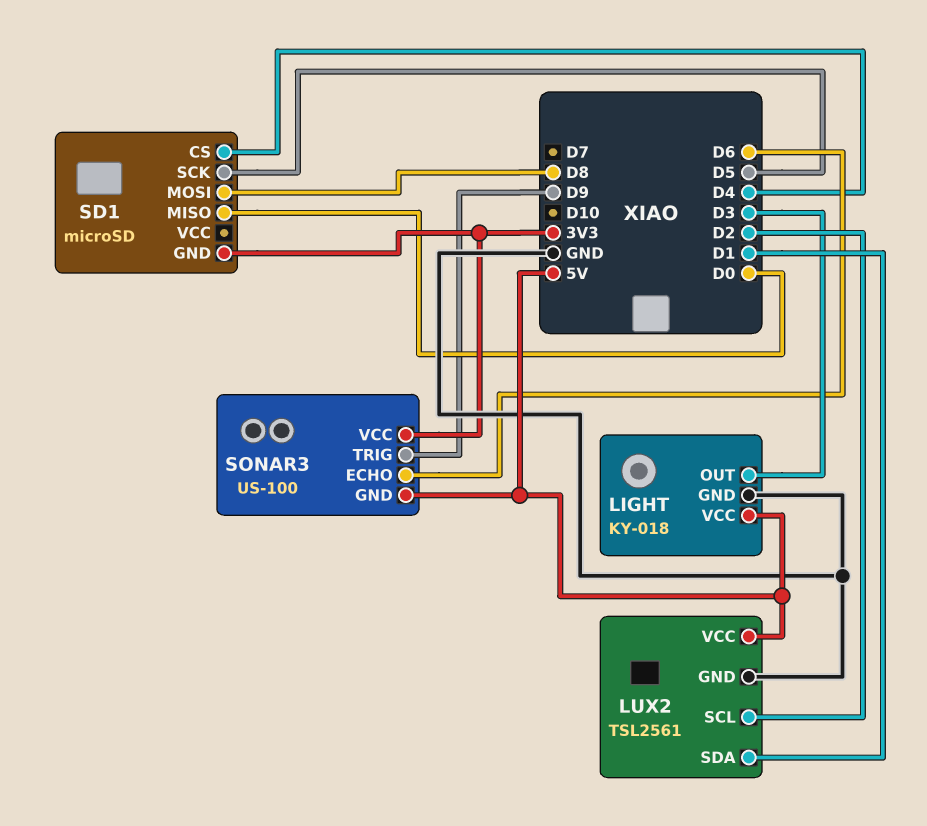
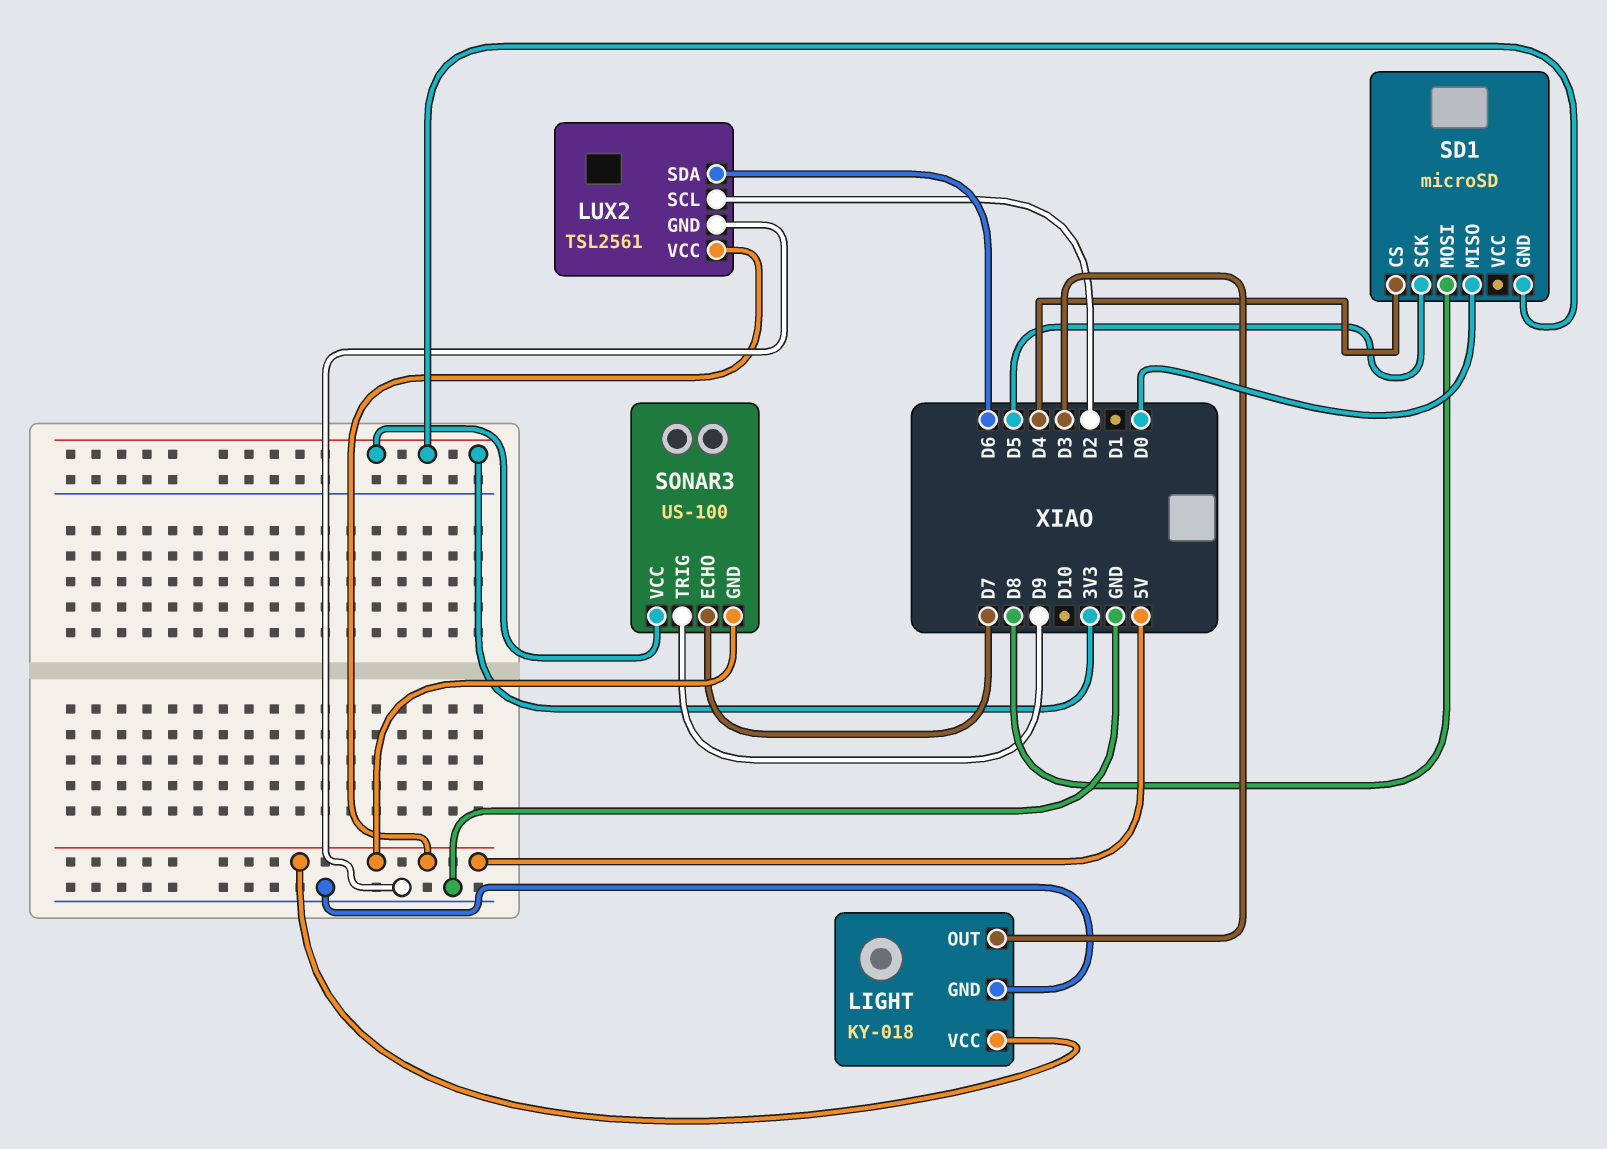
LUX2 pin SDA: D1 -> D6
SONAR3 pin ECHO: D6 -> D7

